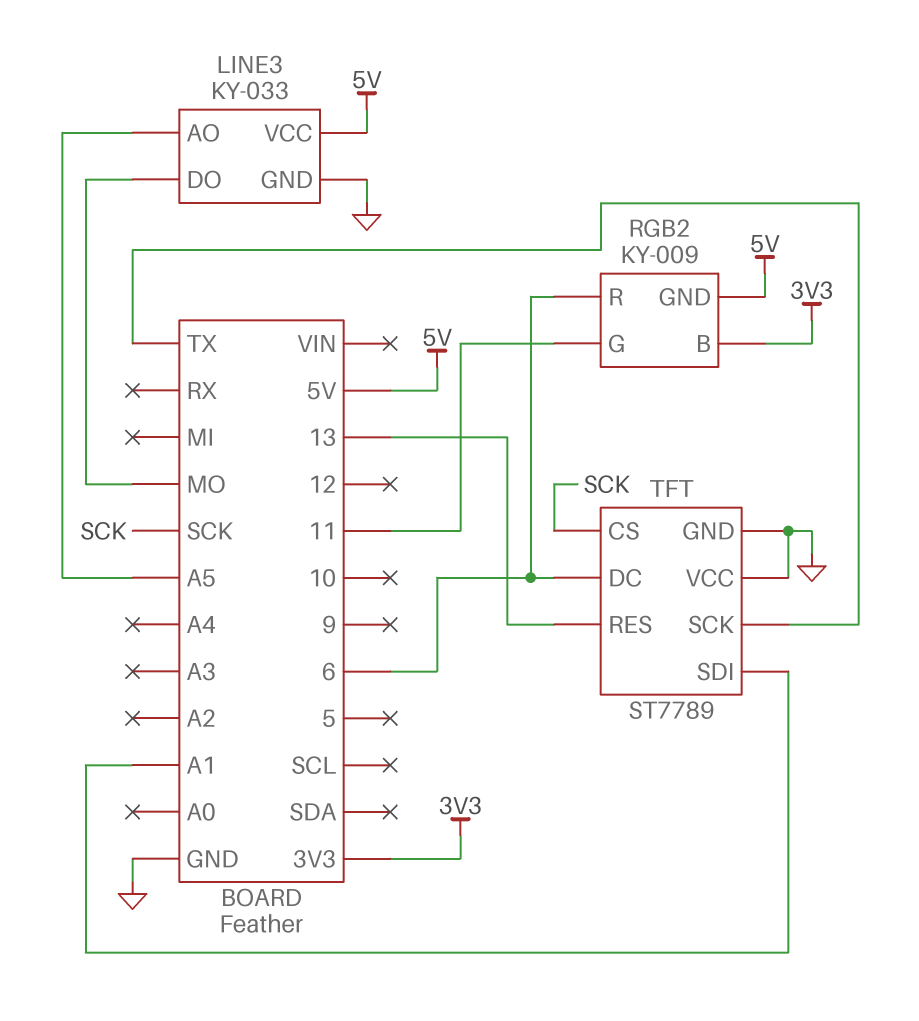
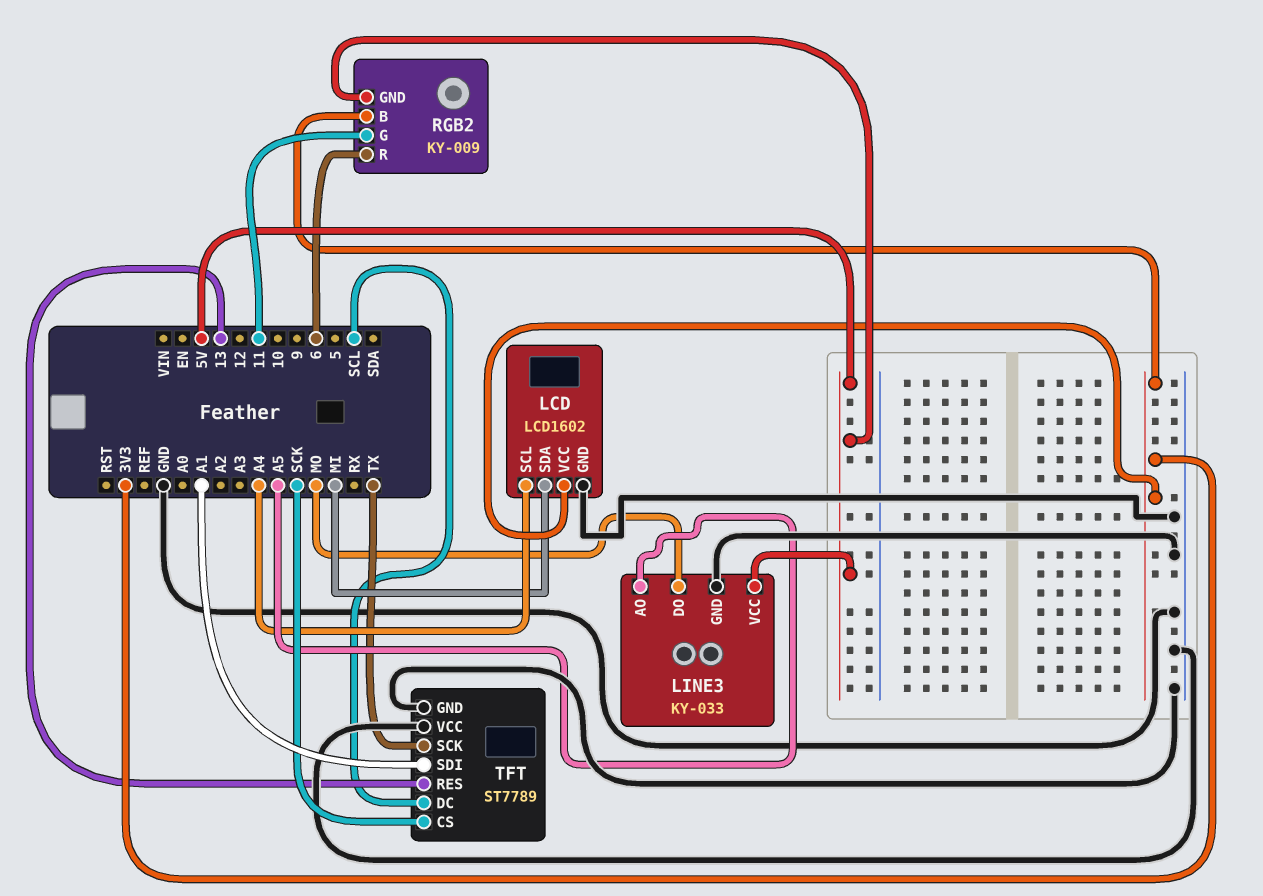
LCD: none -> LCD1602
LCD pin GND: none -> GND
LCD pin SCL: none -> A4
LCD pin SDA: none -> MI
LCD pin VCC: none -> 3V3
TFT pin DC: 6 -> SCL

